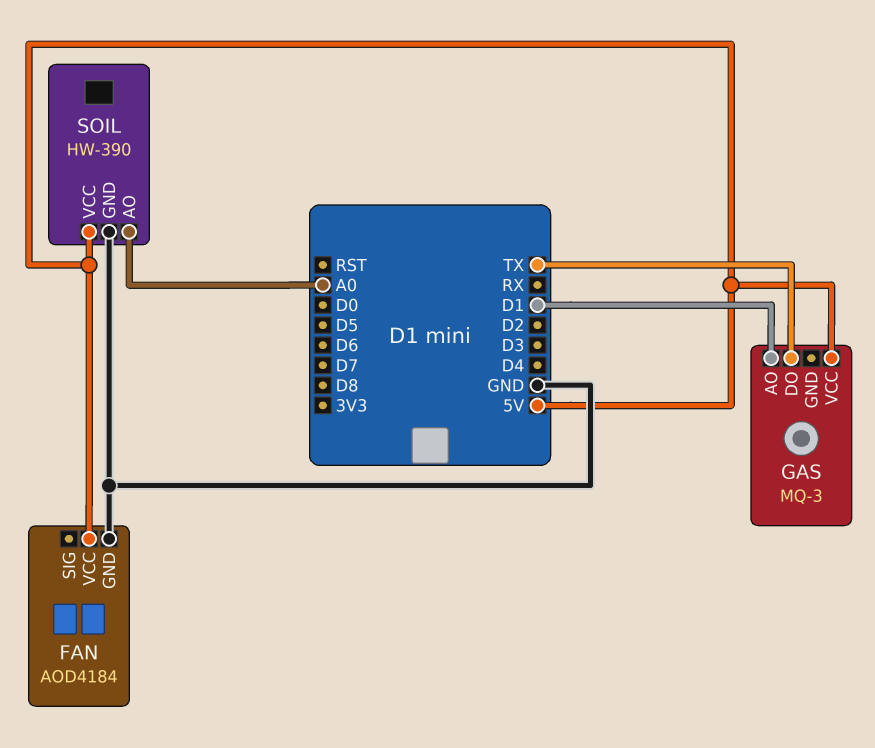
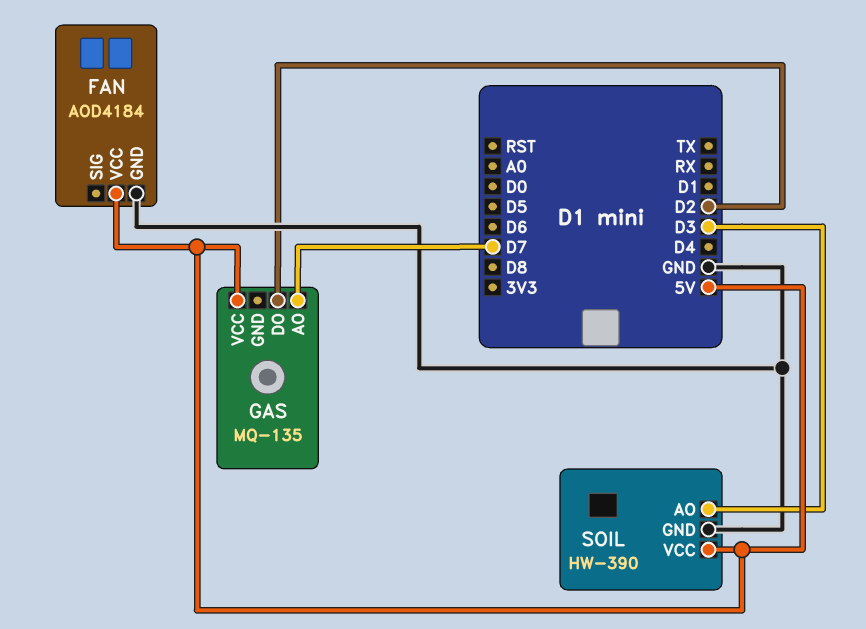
GAS: MQ-3 -> MQ-135
GAS pin AO: D1 -> D7
GAS pin DO: TX -> D2
SOIL pin AO: A0 -> D3

